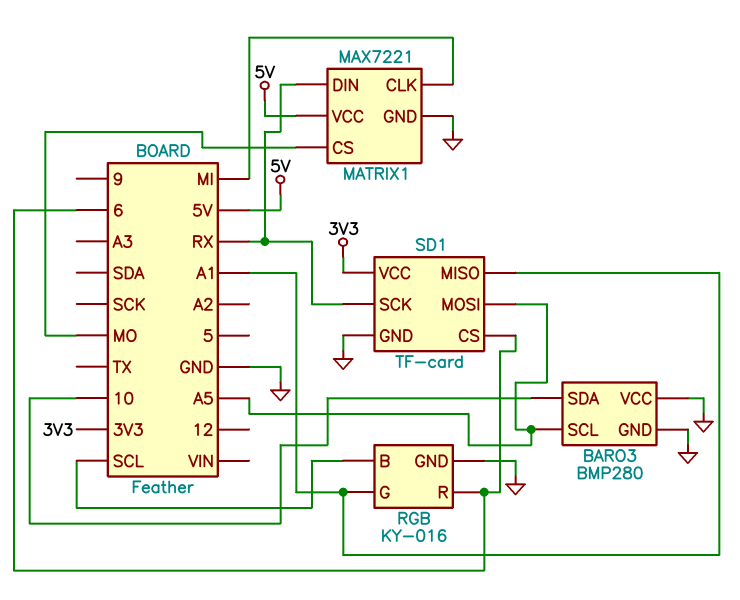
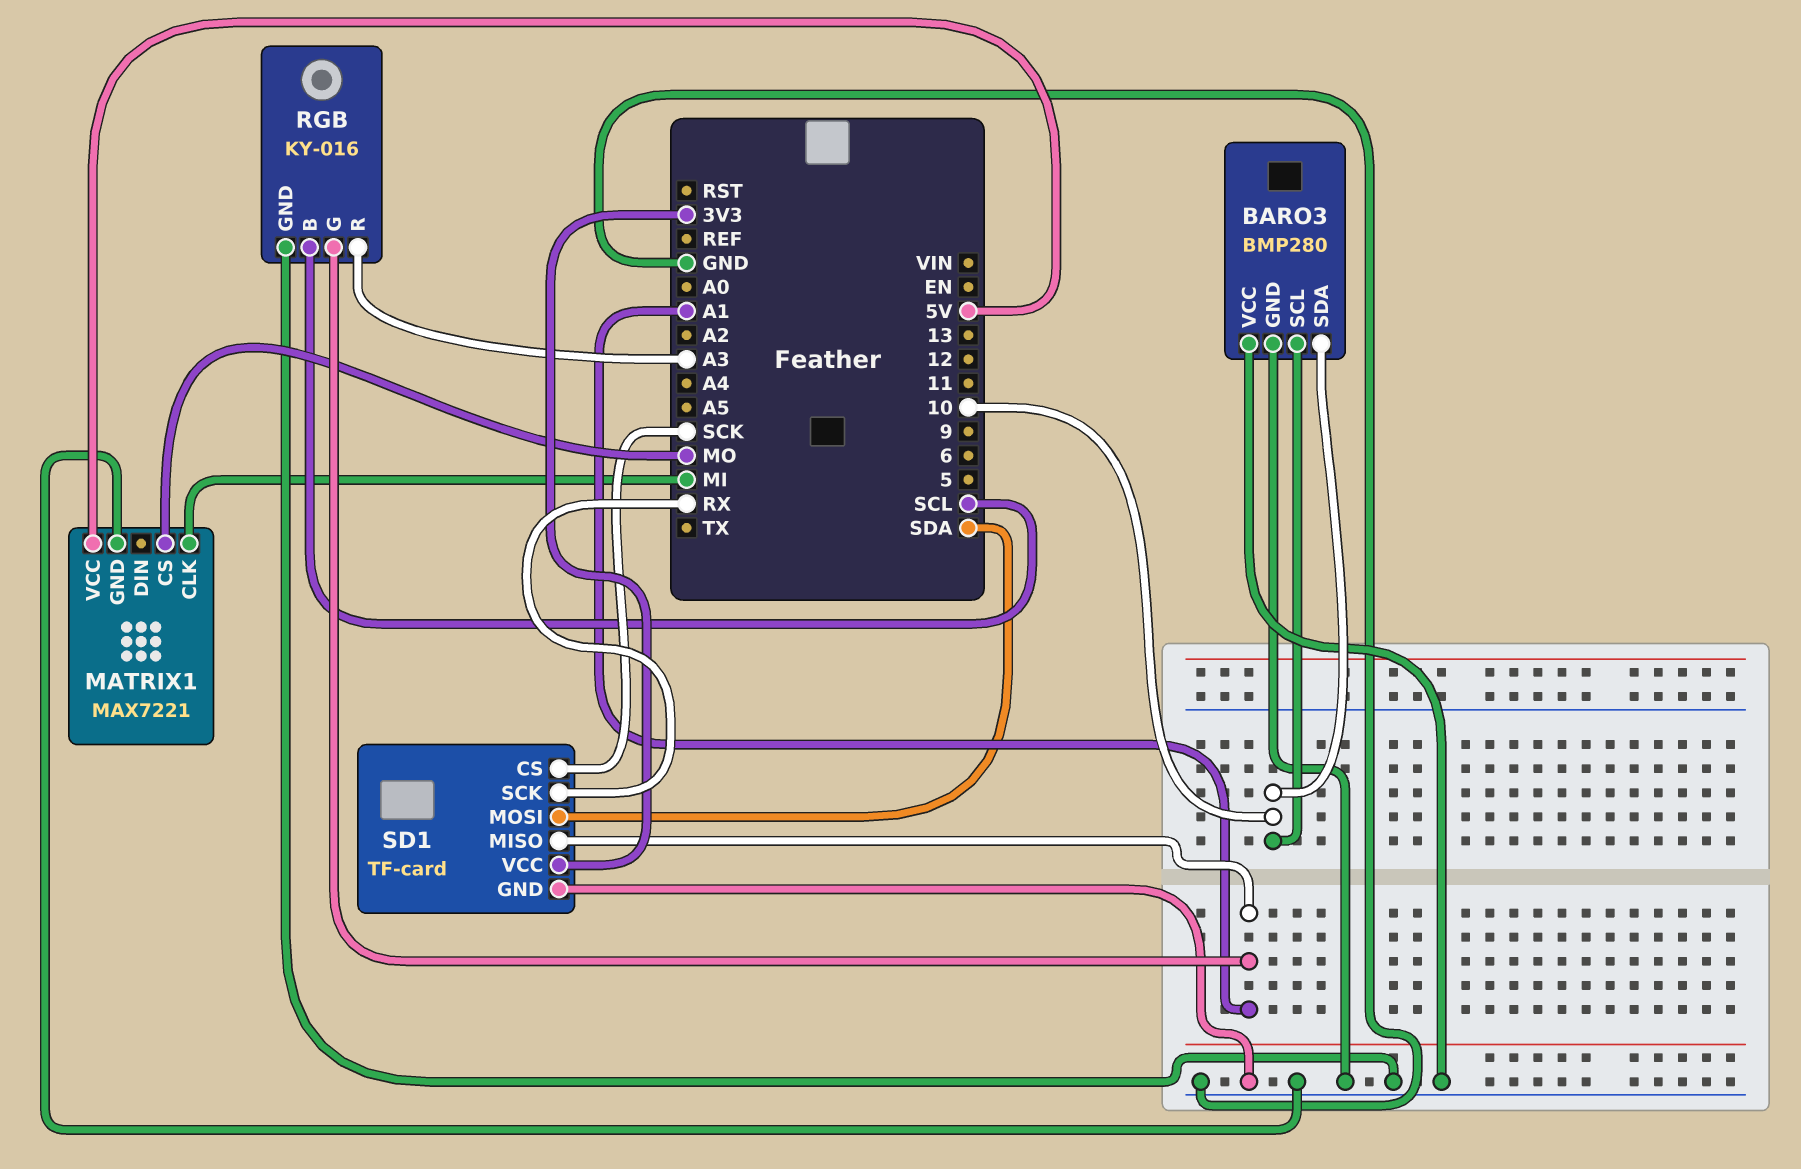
BARO3 pin SCL: A5 -> 10
MATRIX1 pin DIN: RX -> none
RGB pin R: 6 -> A3
SD1 pin CS: 6 -> SCK
SD1 pin MOSI: A5 -> SDA

